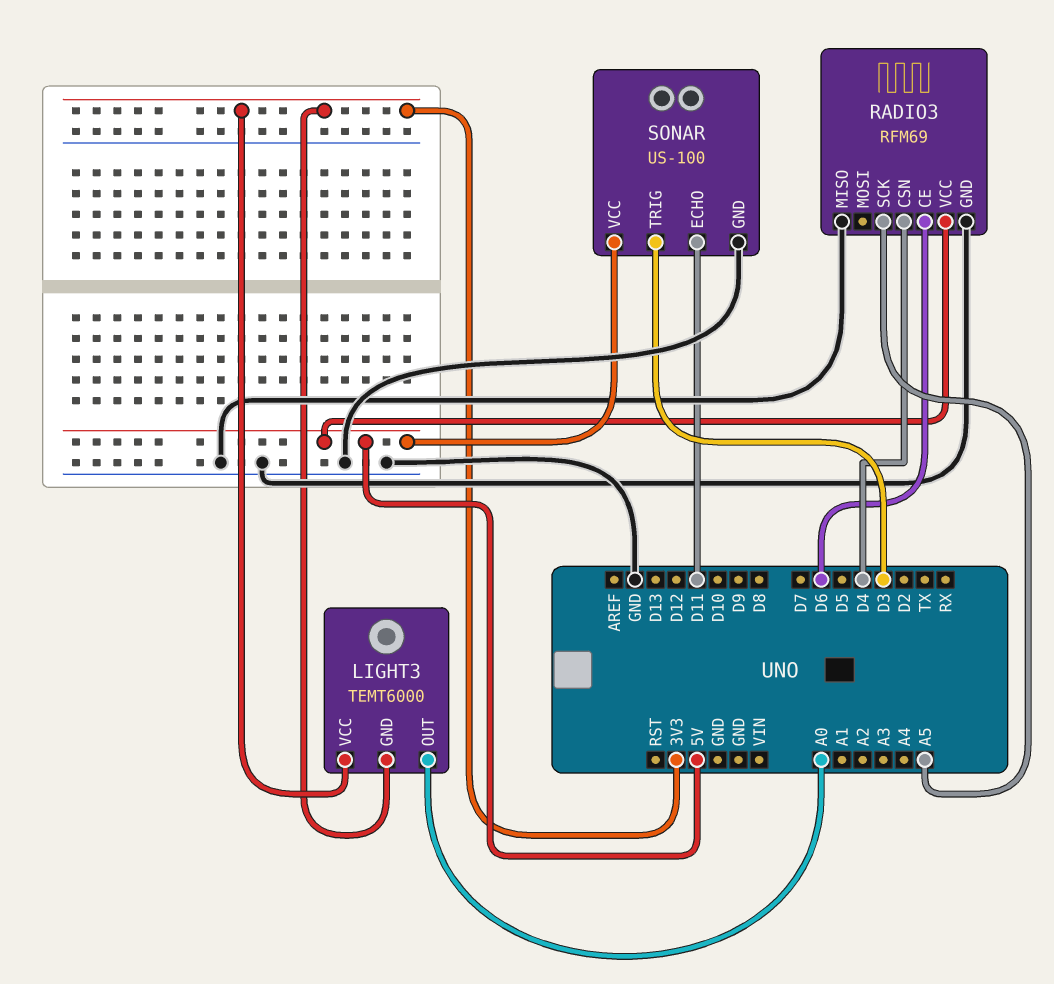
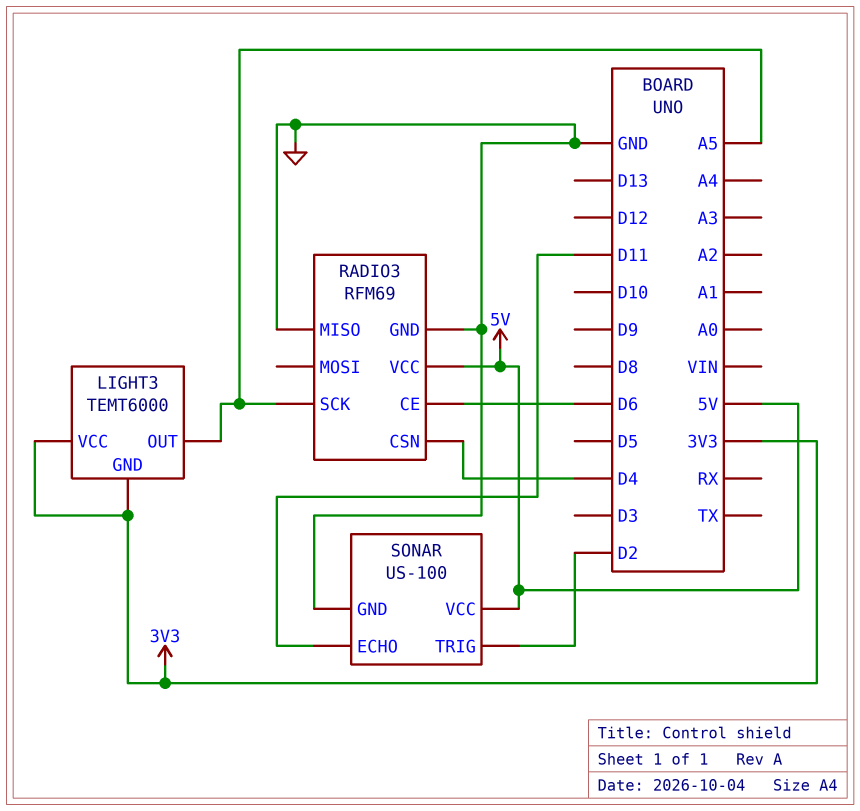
LIGHT3 pin OUT: A0 -> A5
SONAR pin TRIG: D3 -> D2

